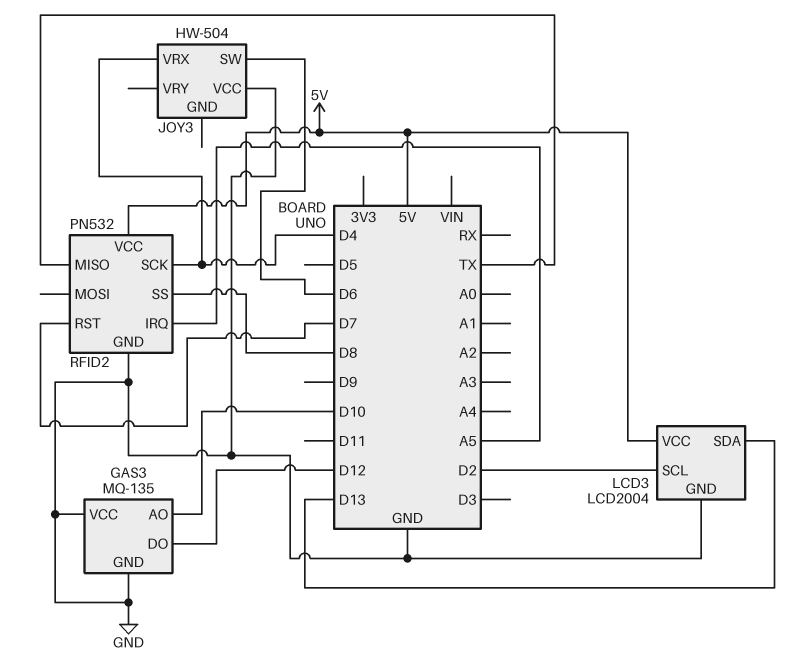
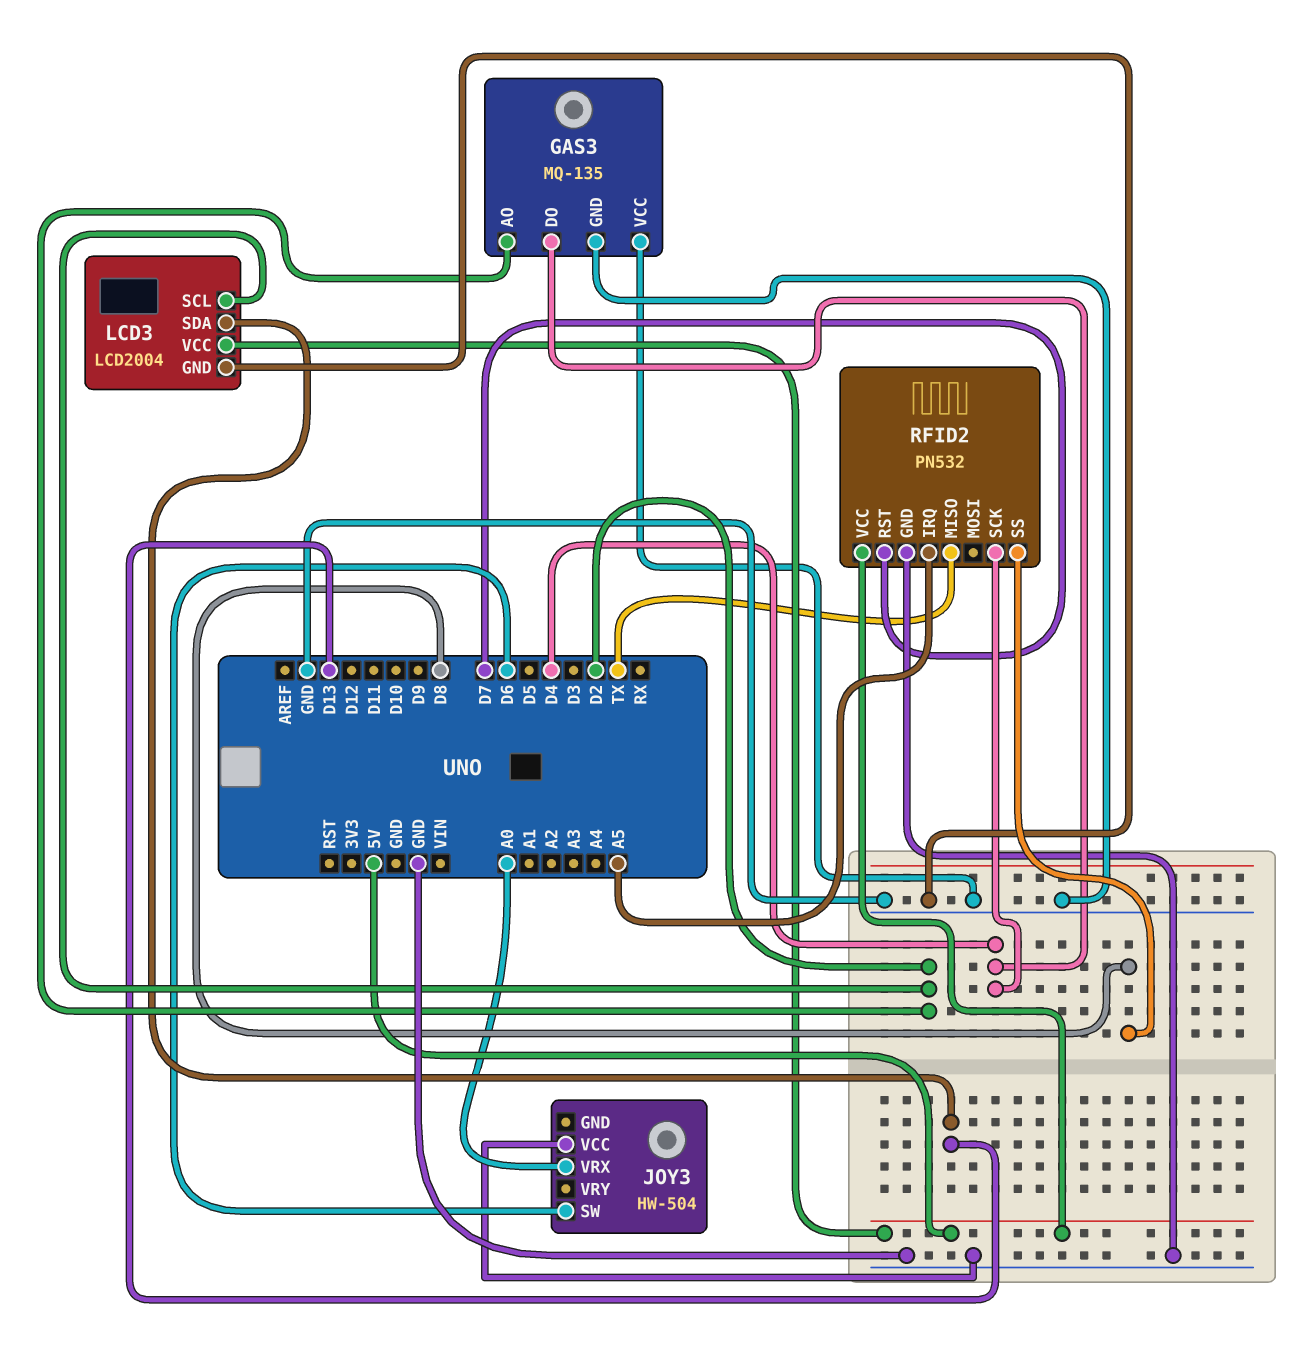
GAS3 pin AO: D10 -> D2
GAS3 pin DO: D12 -> D4
JOY3 pin VRX: D4 -> A0

